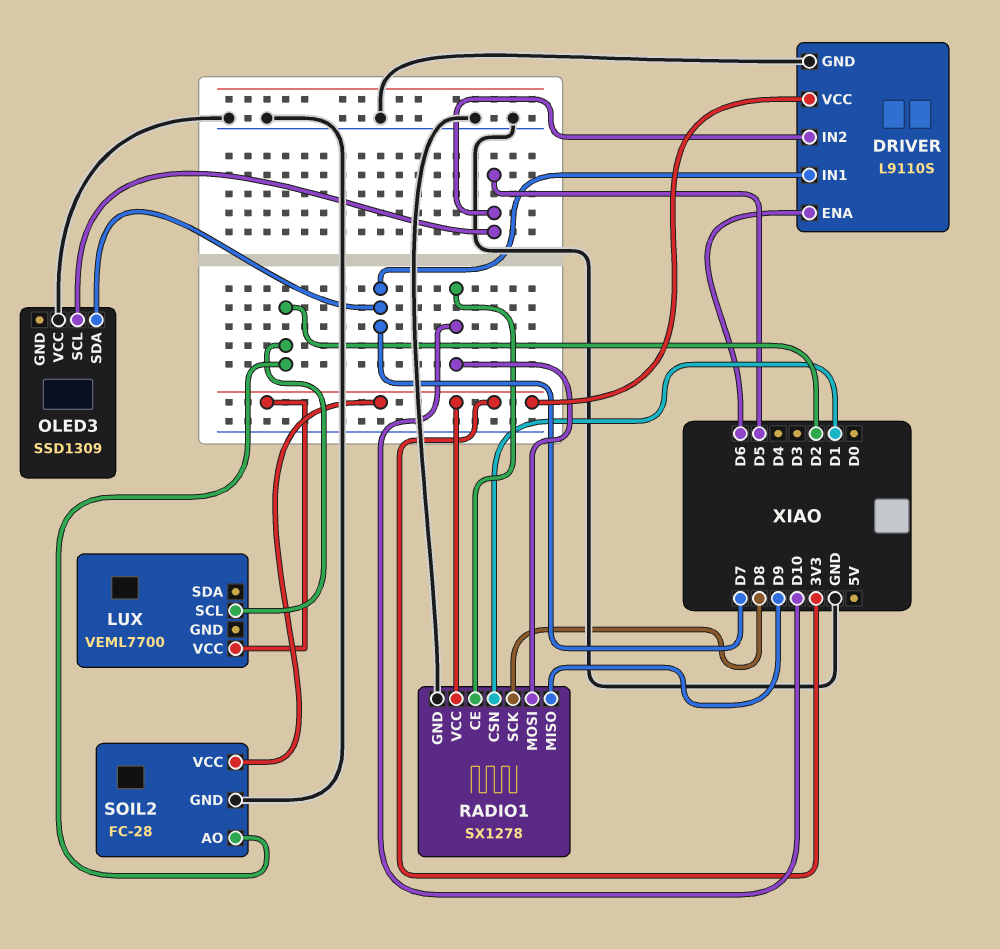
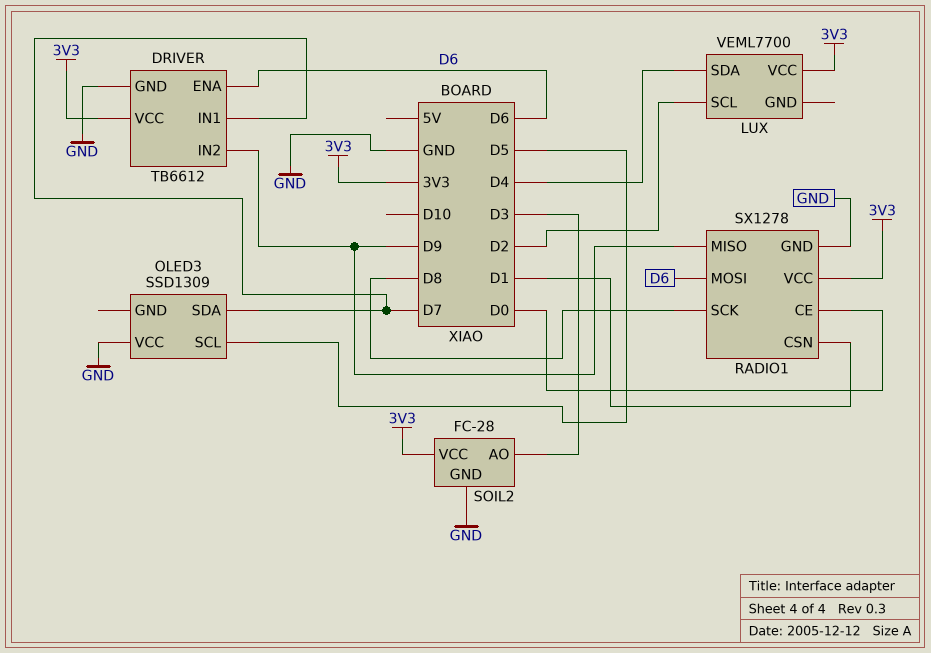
DRIVER: L9110S -> TB6612
DRIVER pin IN2: D5 -> D9
LUX pin SDA: none -> D4
RADIO1 pin CE: D10 -> D0
RADIO1 pin MOSI: D10 -> D6
SOIL2 pin AO: D2 -> D3

